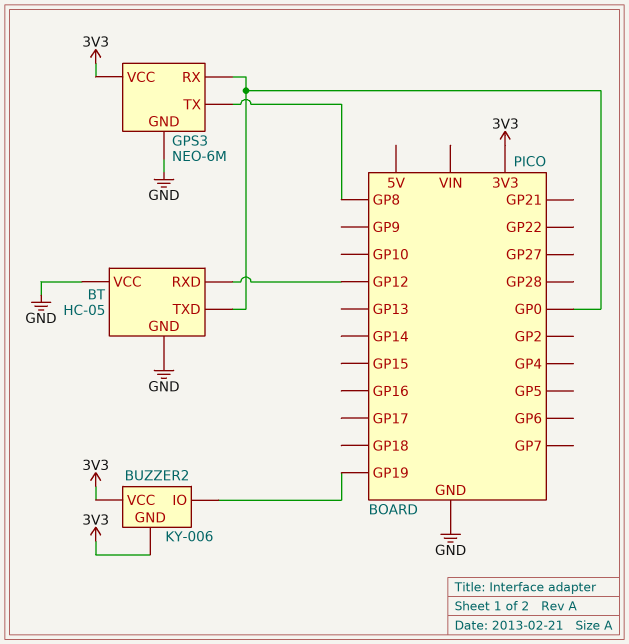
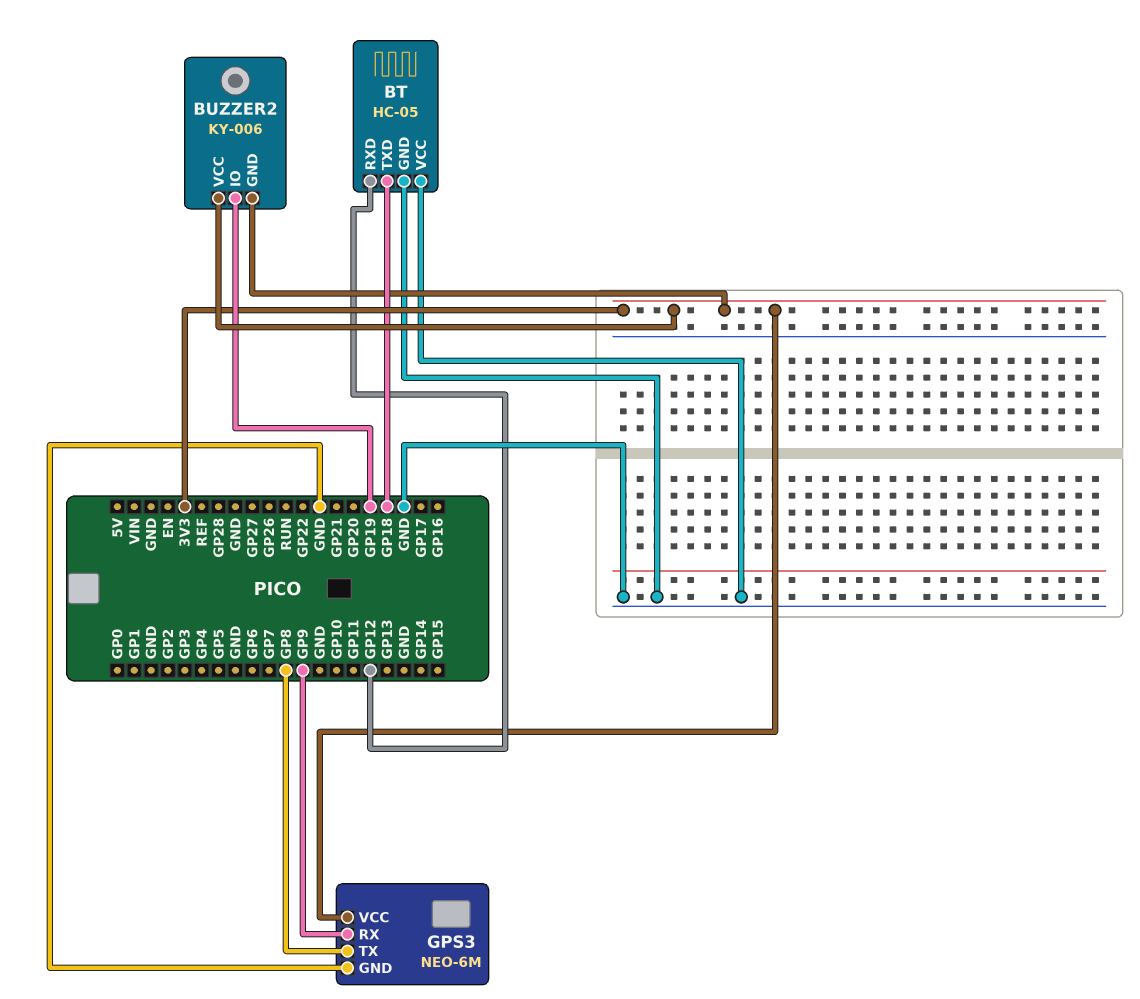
BT pin TXD: GP0 -> GP18
GPS3 pin RX: GP0 -> GP9

